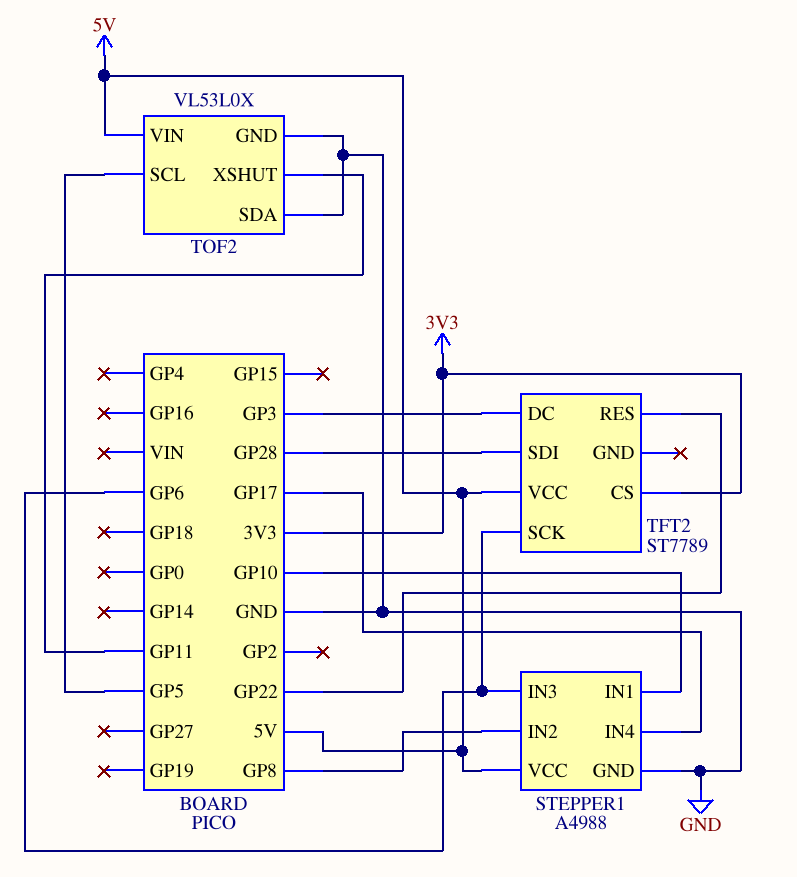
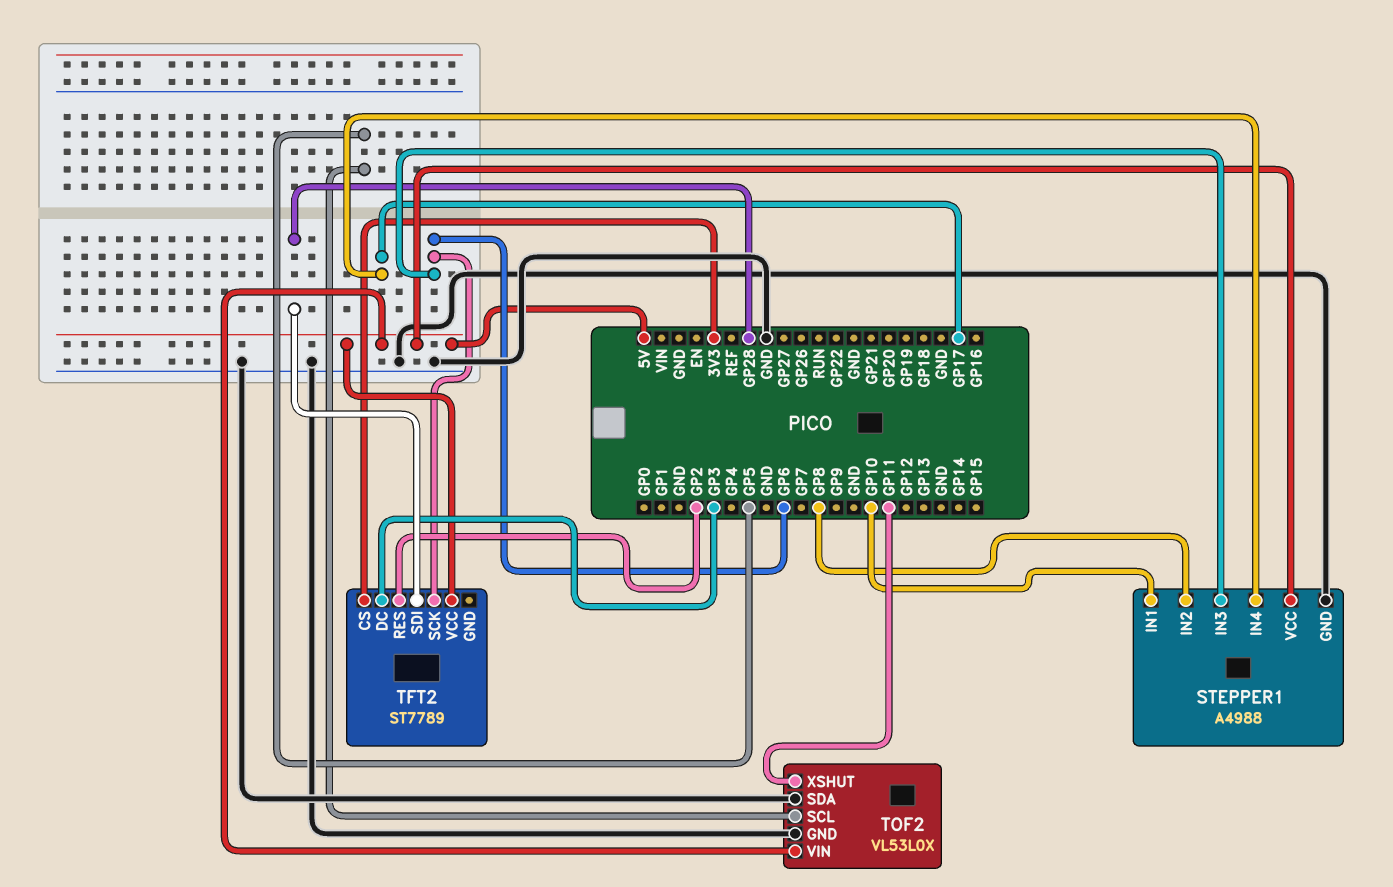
TFT2 pin RES: GP22 -> GP2

